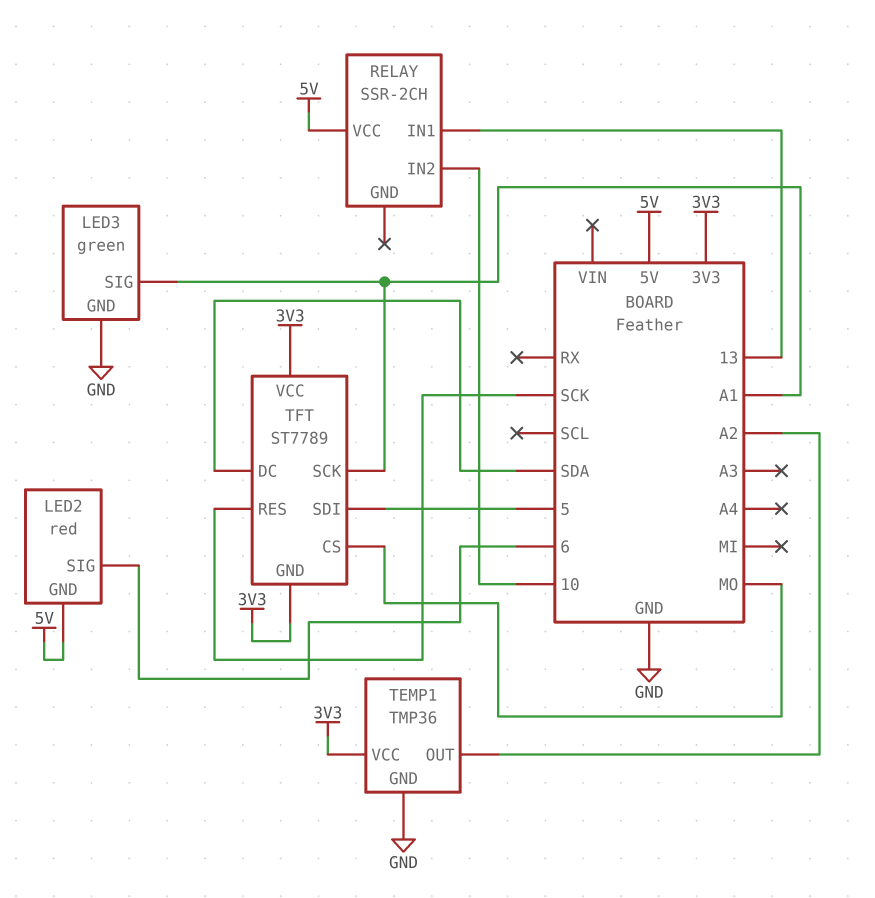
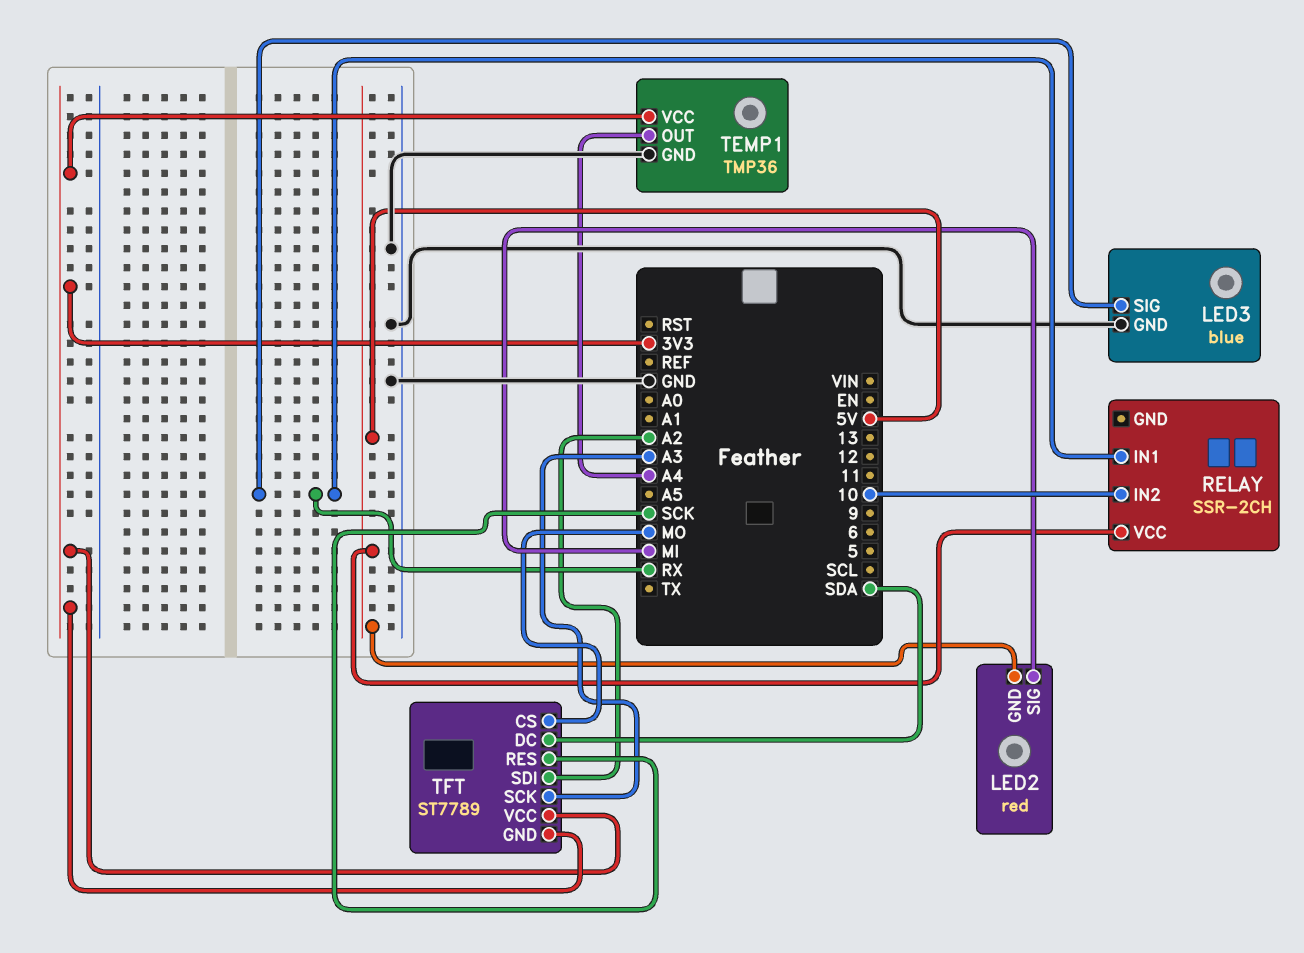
LED2 pin SIG: 6 -> MI
LED3: green -> blue
LED3 pin SIG: A1 -> RX
RELAY pin IN1: 13 -> RX
TEMP1 pin OUT: A2 -> A4
TFT pin SCK: A1 -> A3
TFT pin SDI: 5 -> A2

